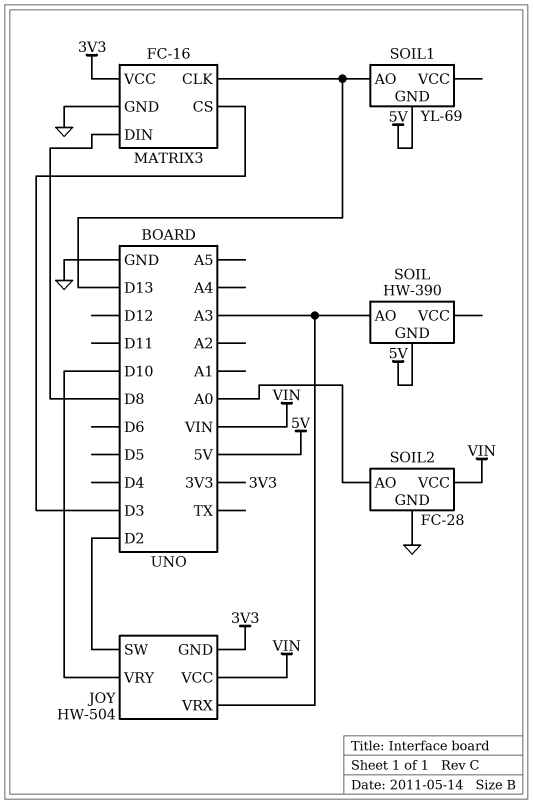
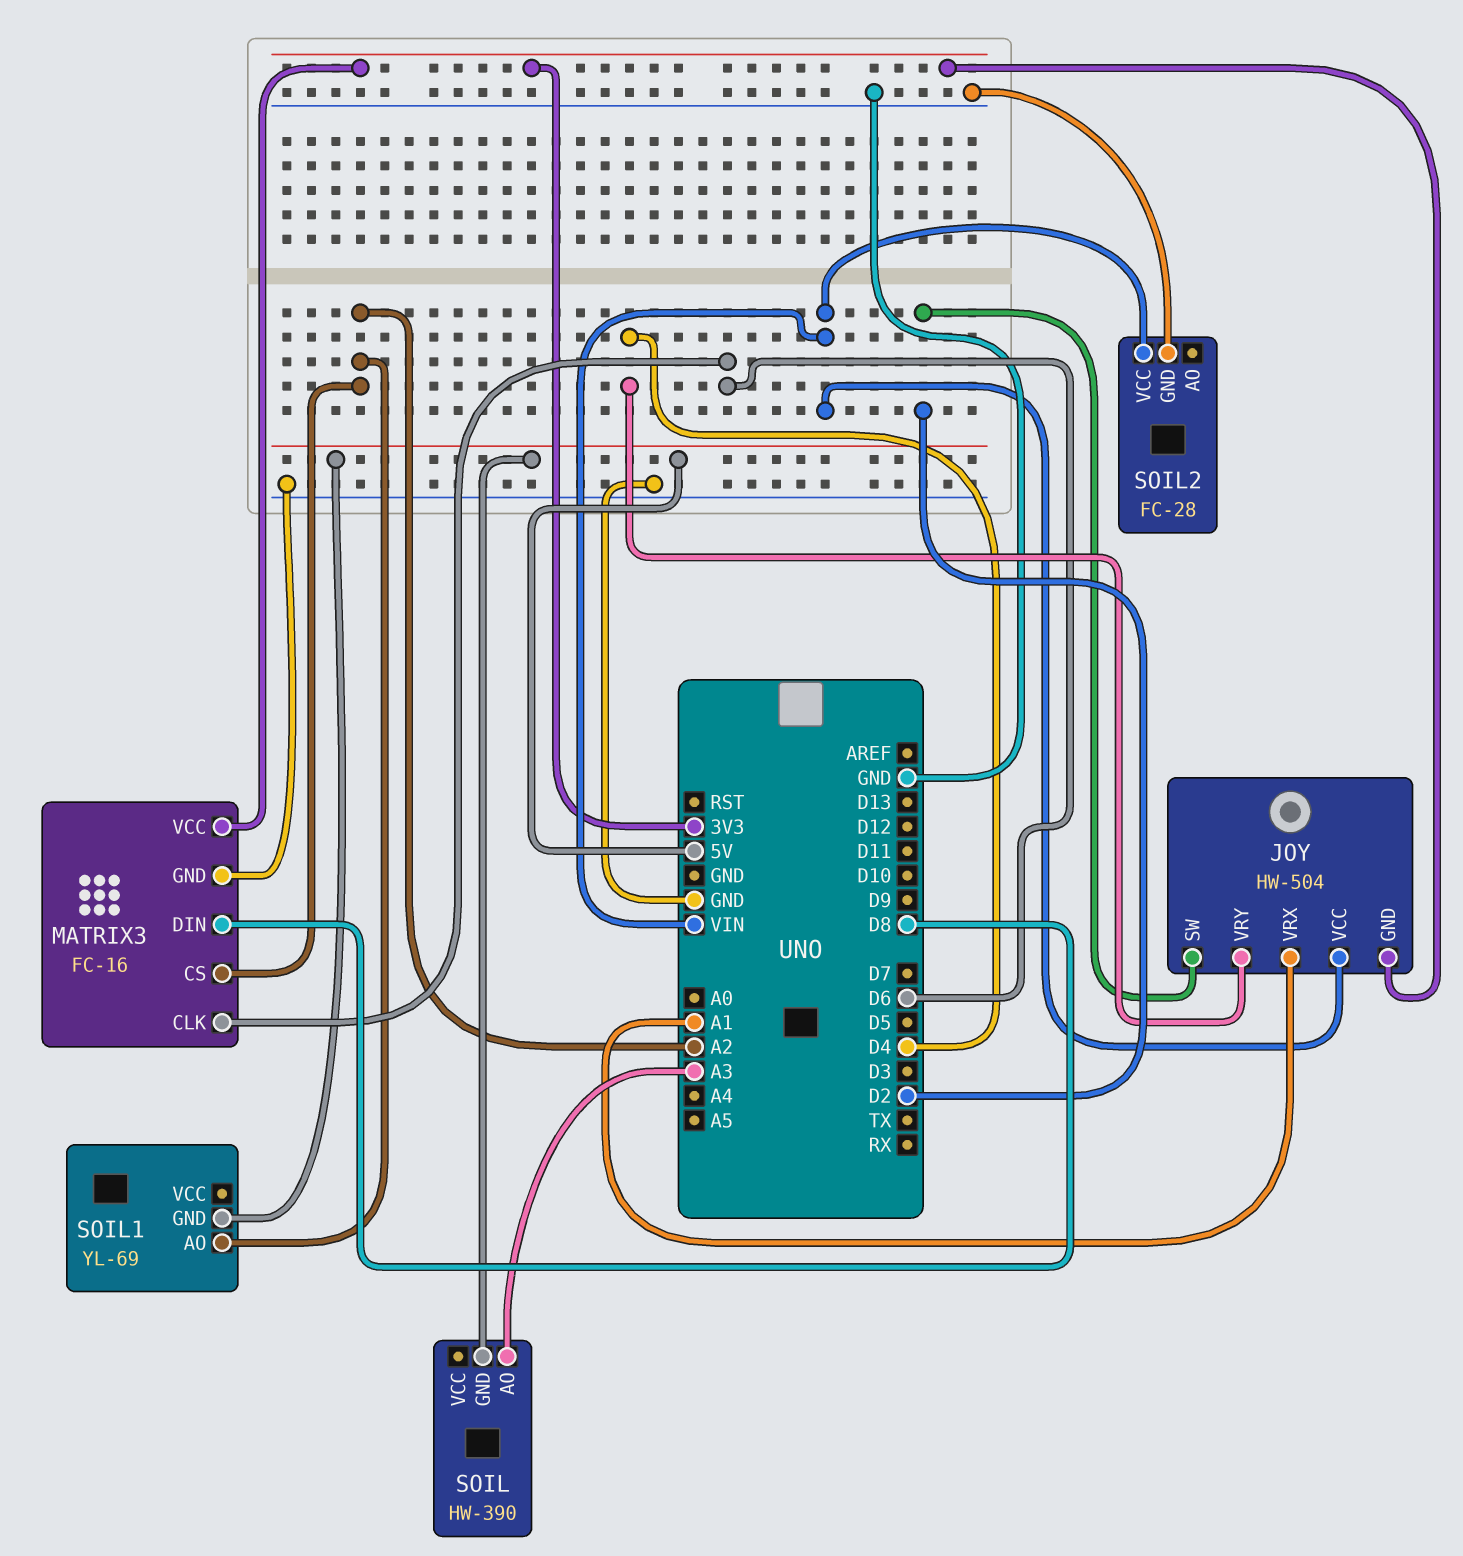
JOY pin VRX: A3 -> A1
JOY pin VRY: D10 -> D4
MATRIX3 pin CLK: D13 -> D6
MATRIX3 pin CS: D3 -> A2
SOIL1 pin AO: D13 -> A2
SOIL2 pin AO: A0 -> none

